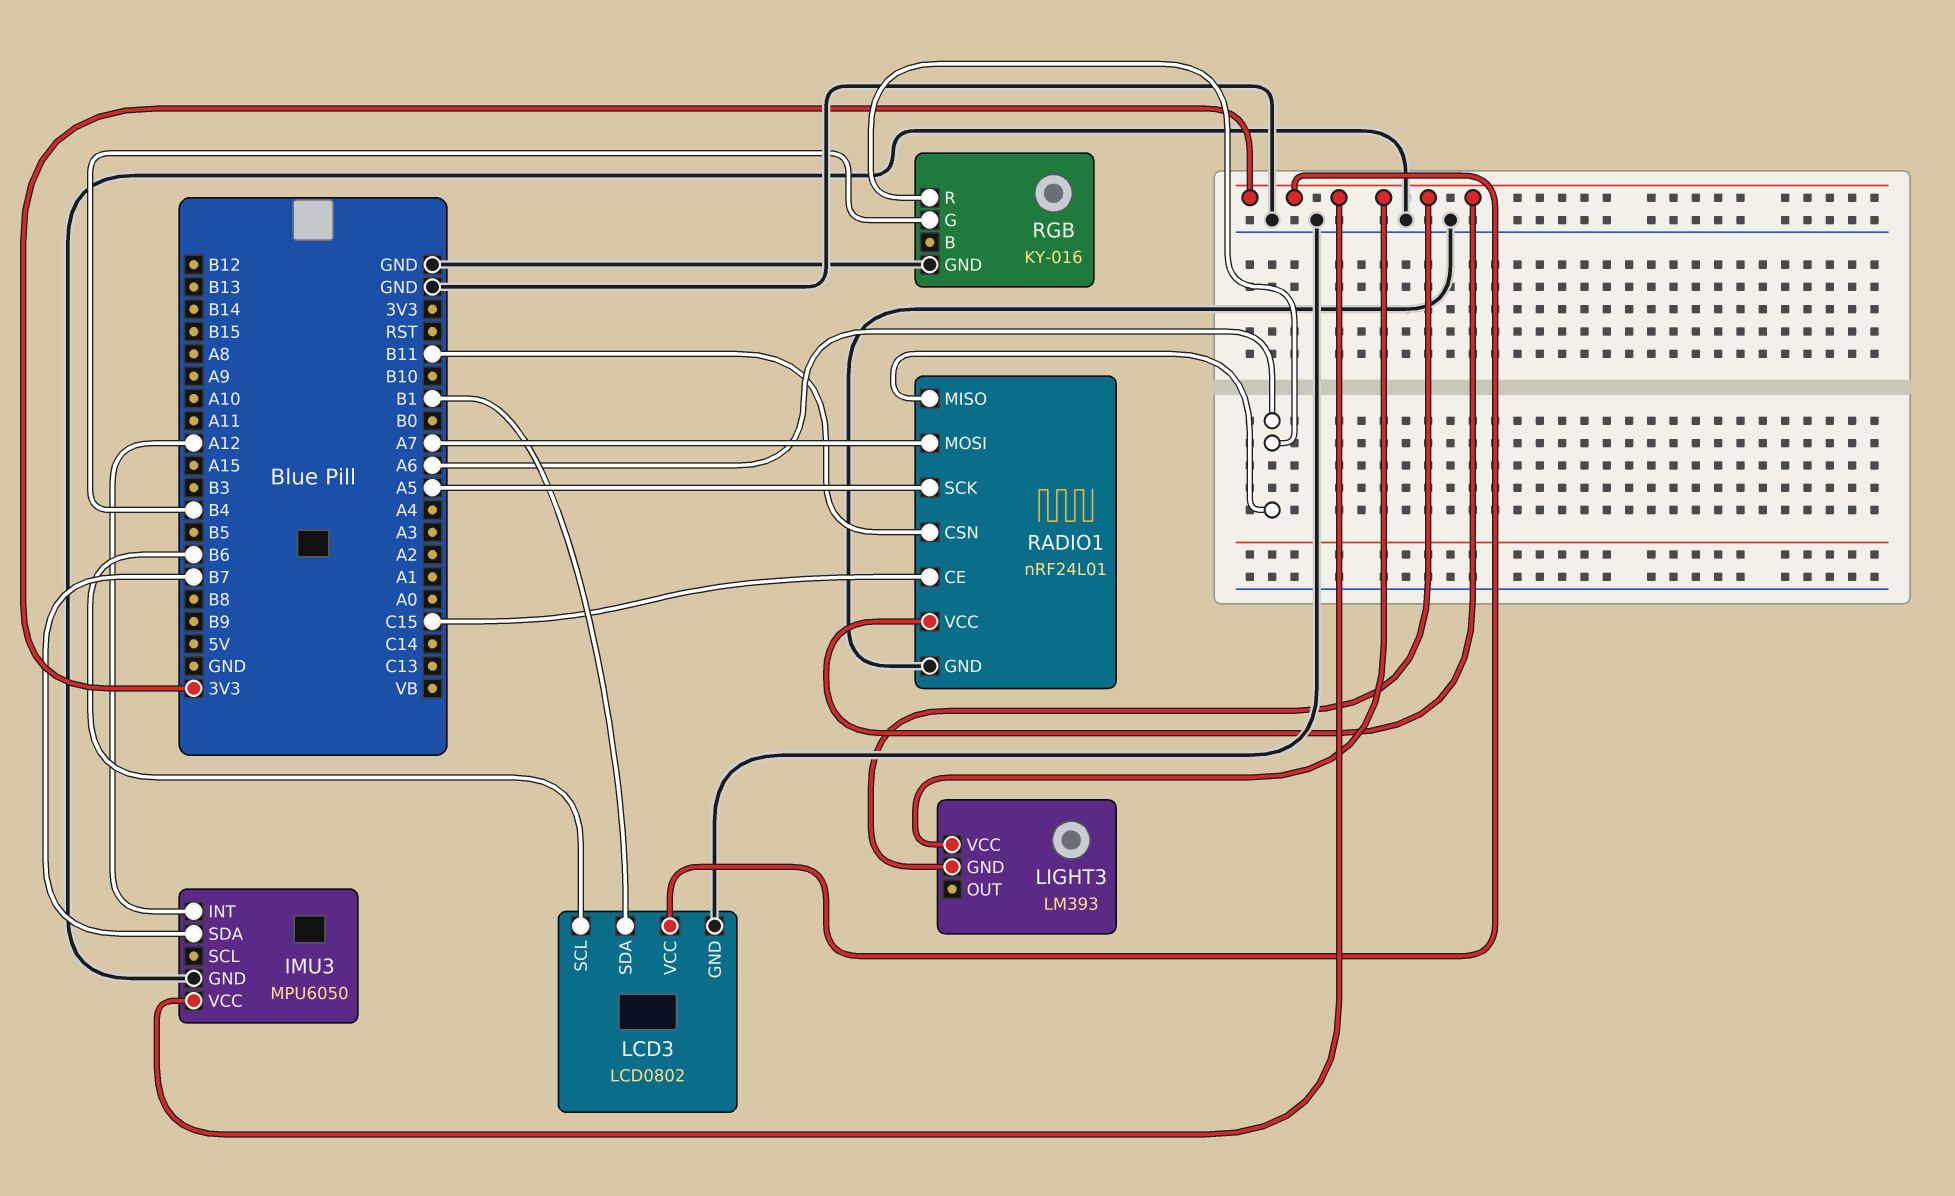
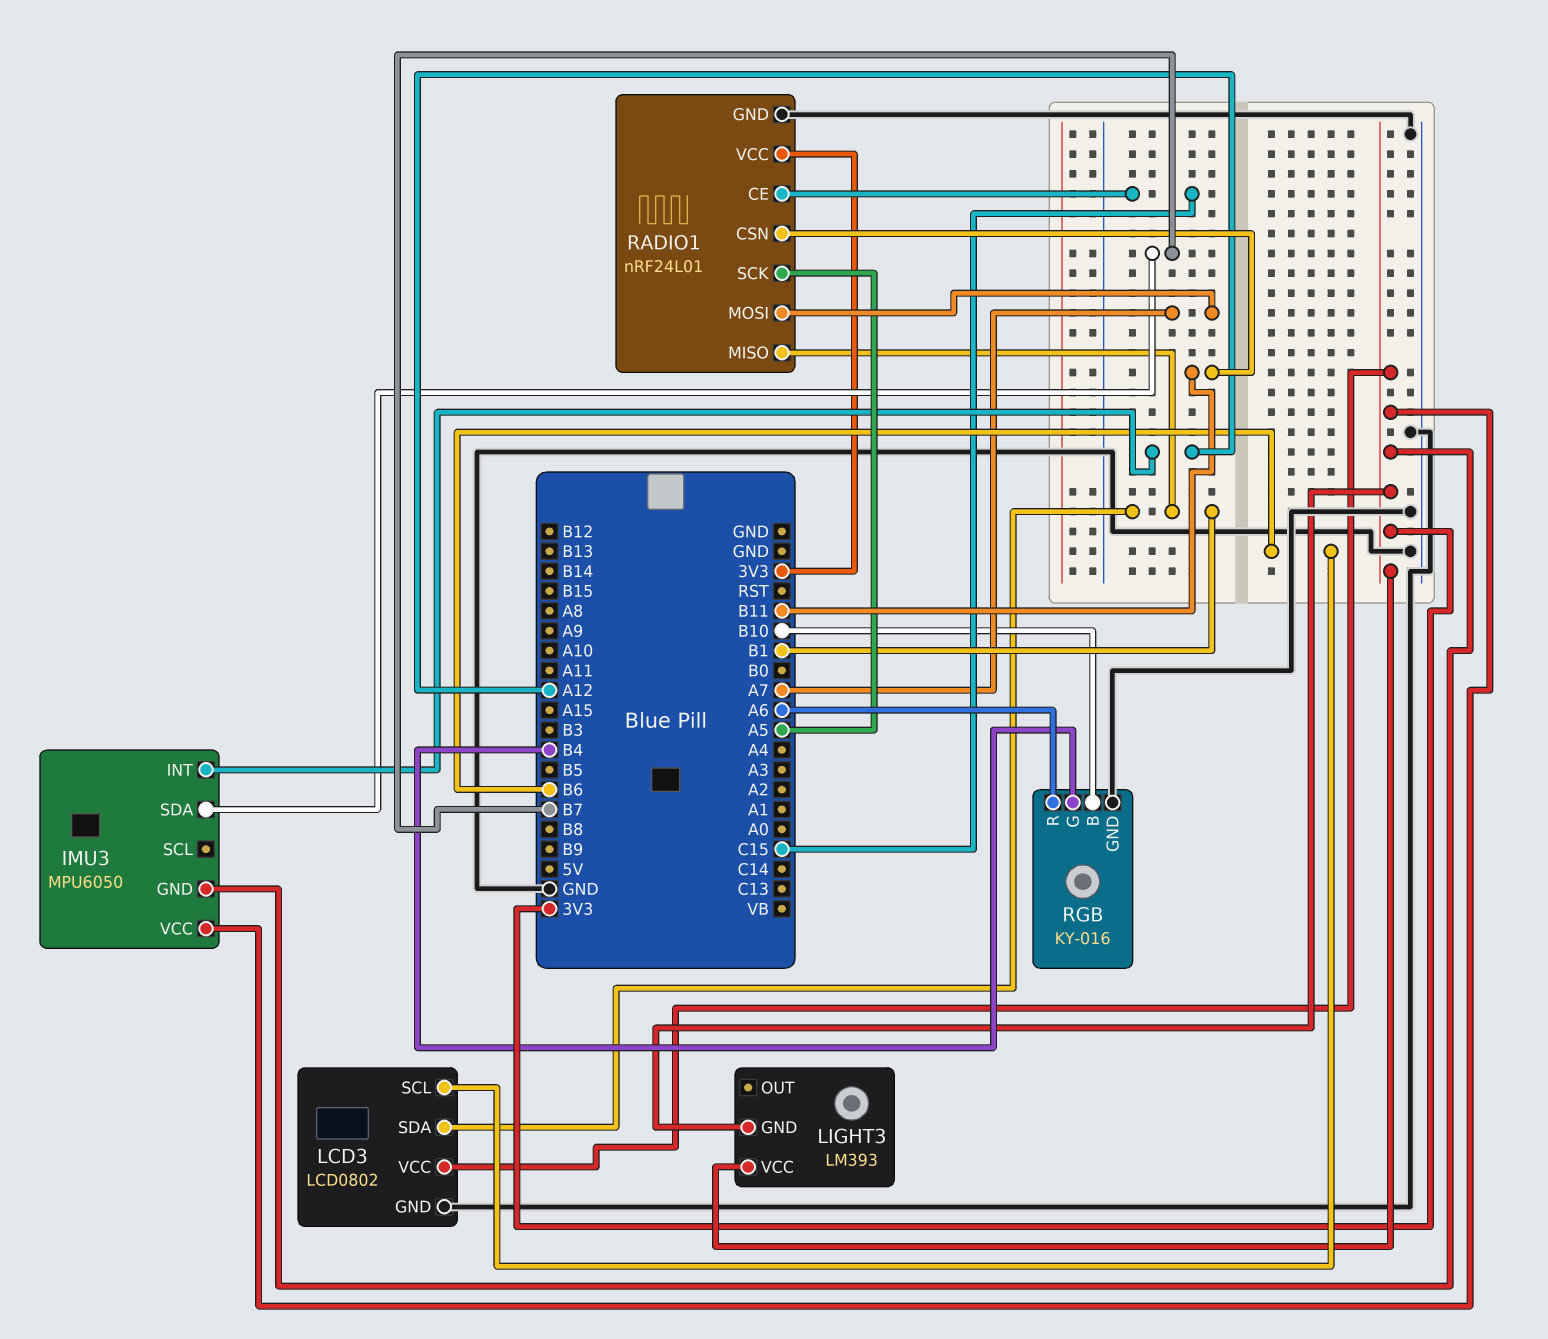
IMU3 pin GND: GND -> 3V3
RADIO1 pin MISO: A6 -> B1
RGB pin B: none -> B10

